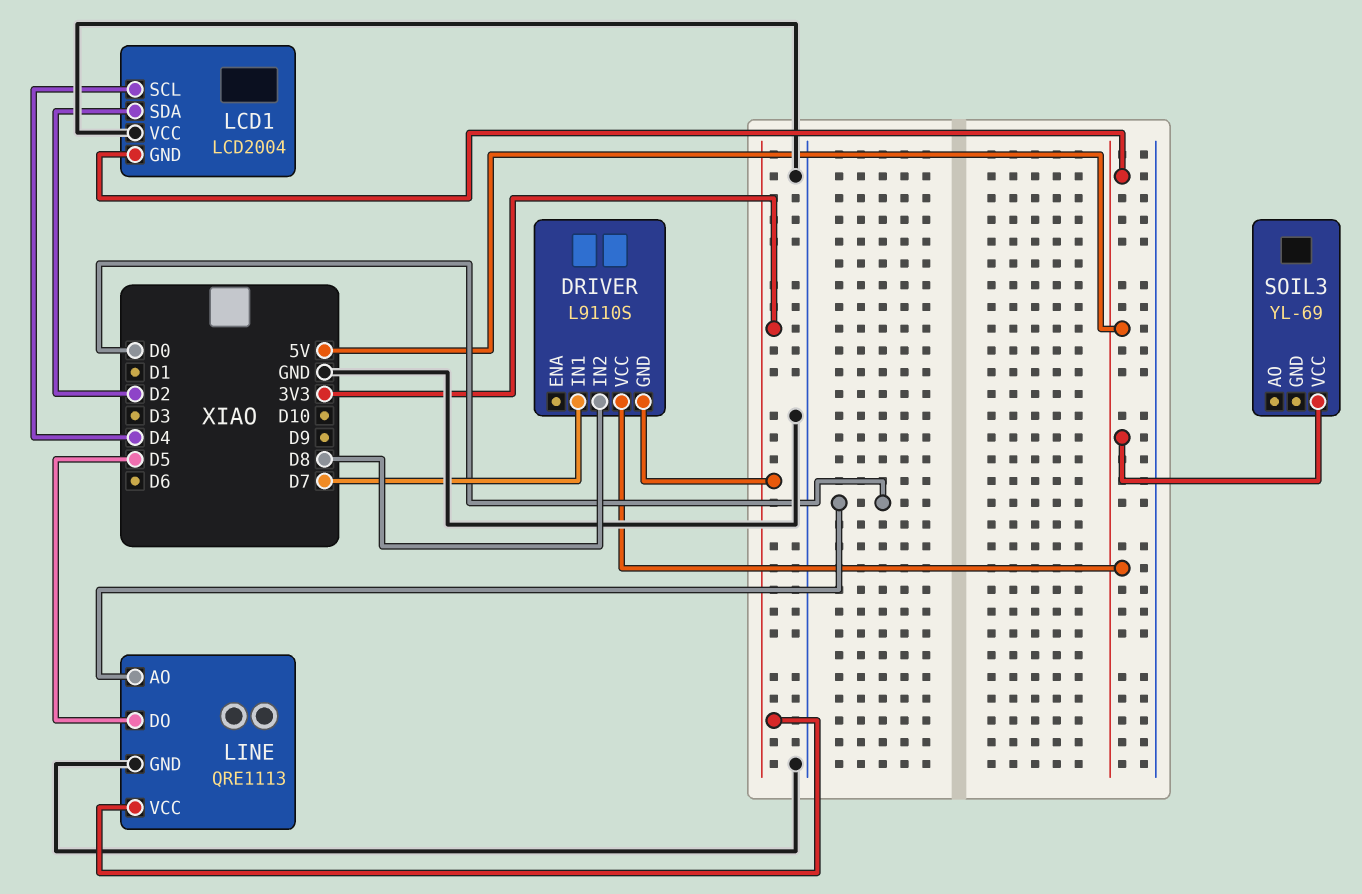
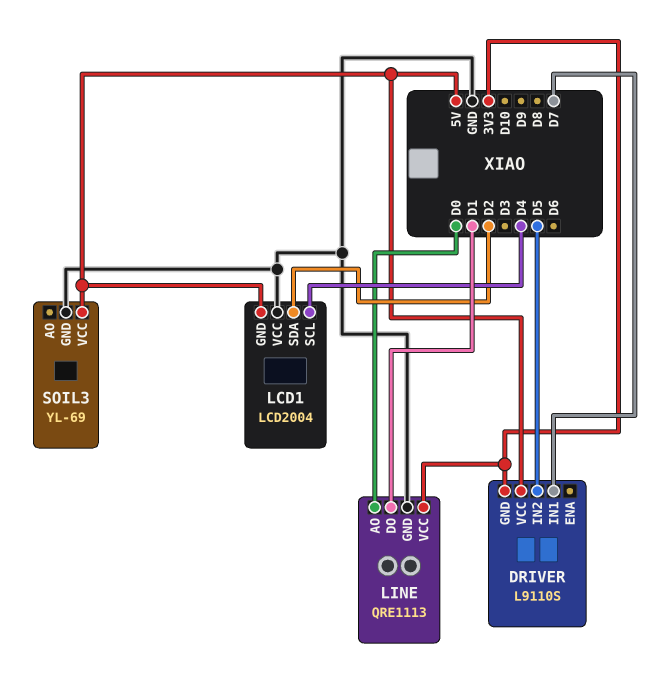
DRIVER pin IN2: D8 -> D5
LINE pin DO: D5 -> D1
SOIL3 pin GND: none -> GND

